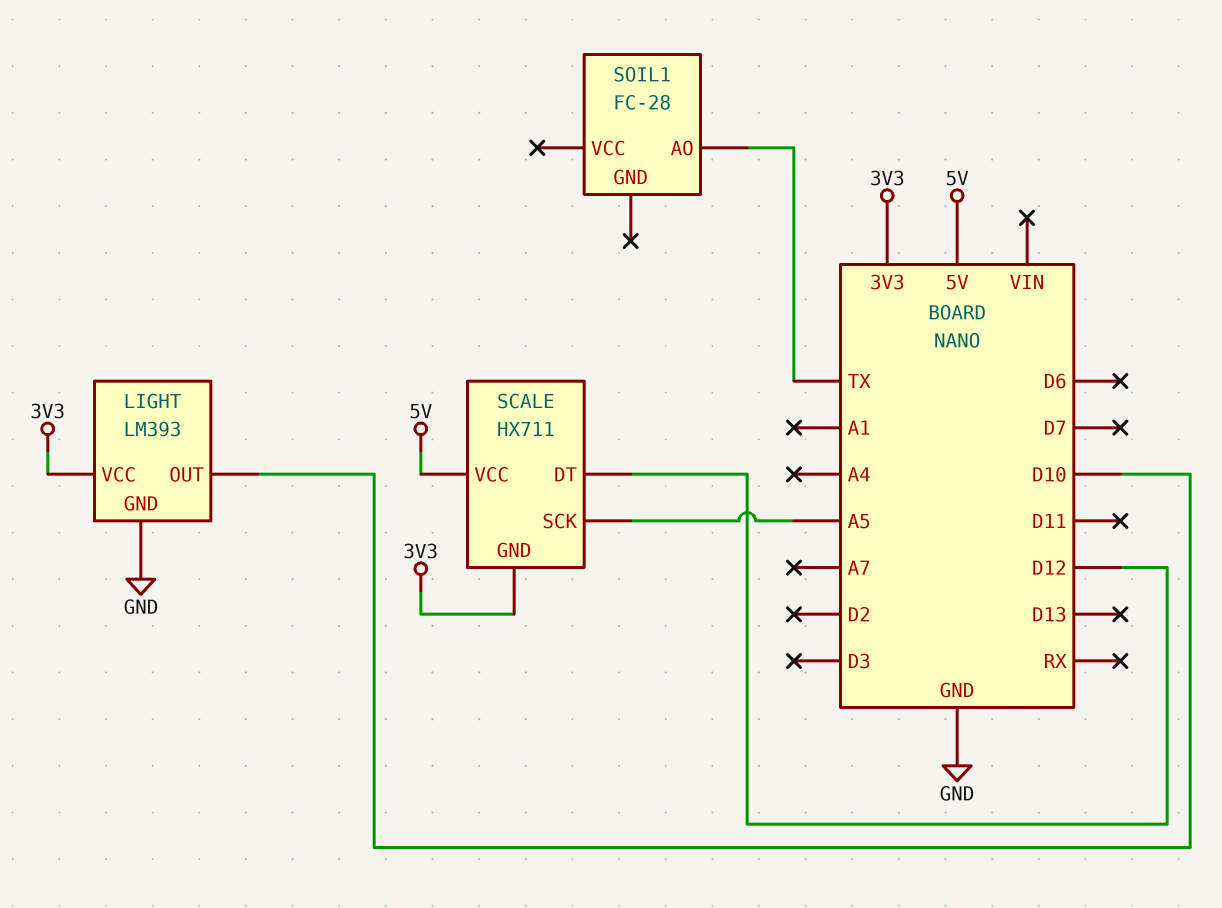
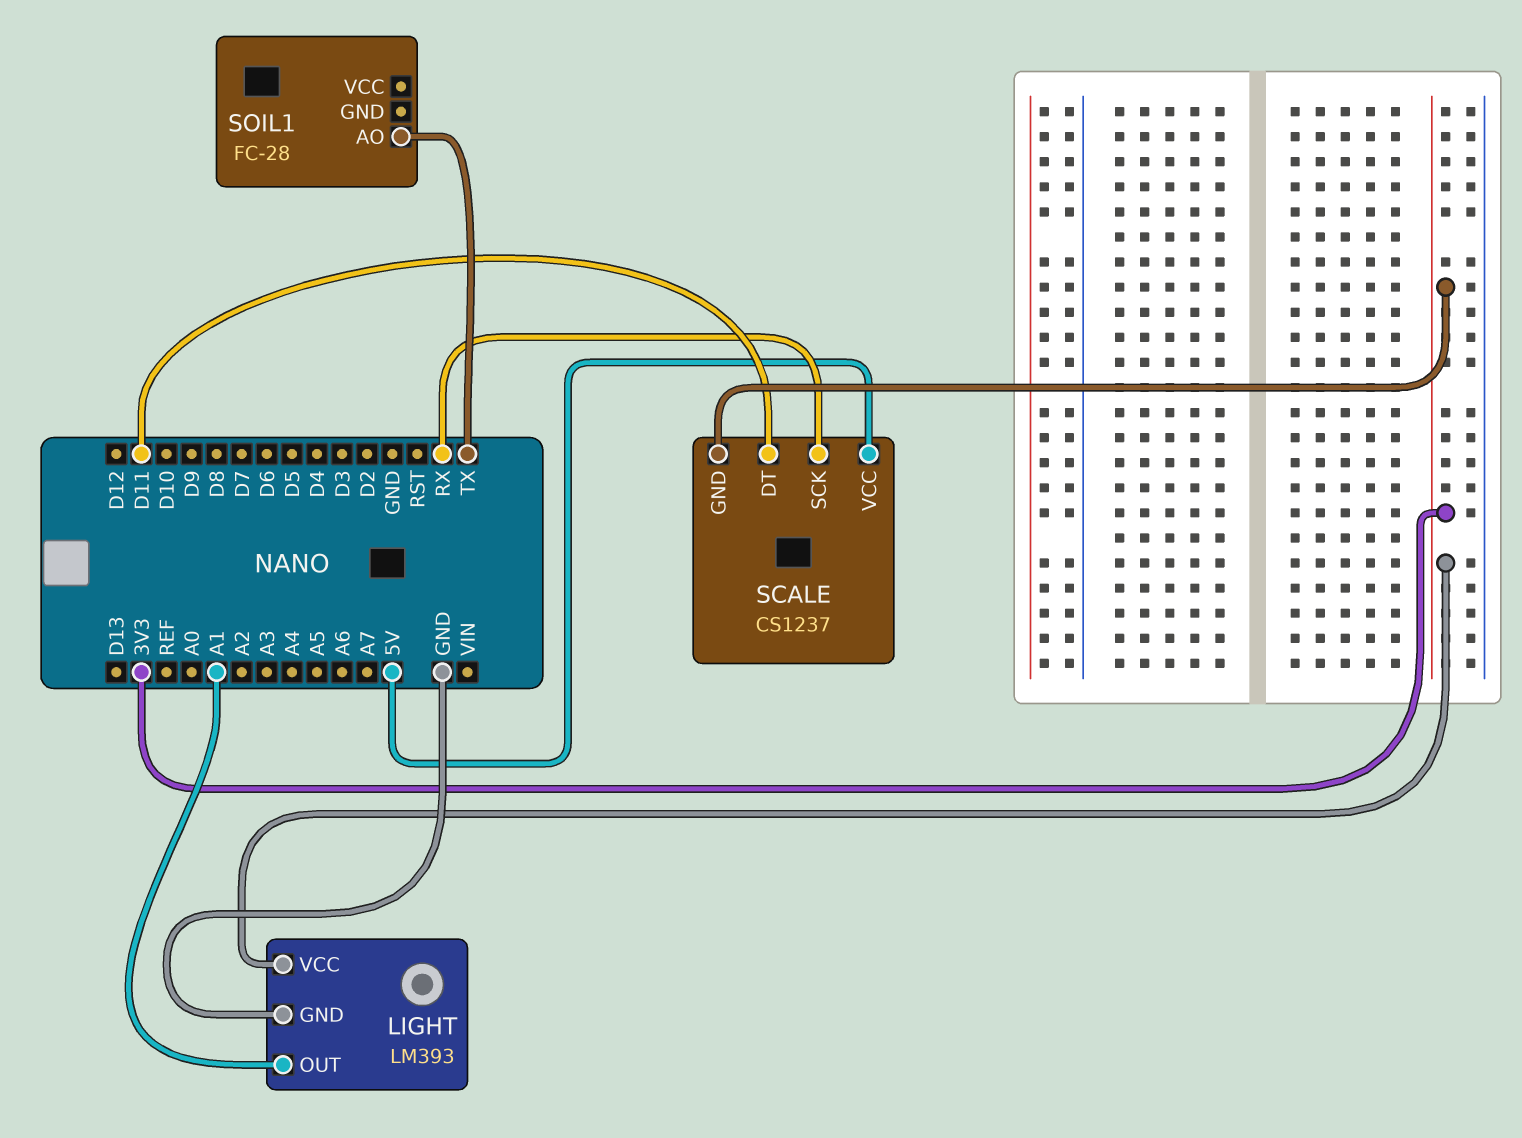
LIGHT pin OUT: D10 -> A1
SCALE: HX711 -> CS1237
SCALE pin DT: D12 -> D11
SCALE pin SCK: A5 -> RX

